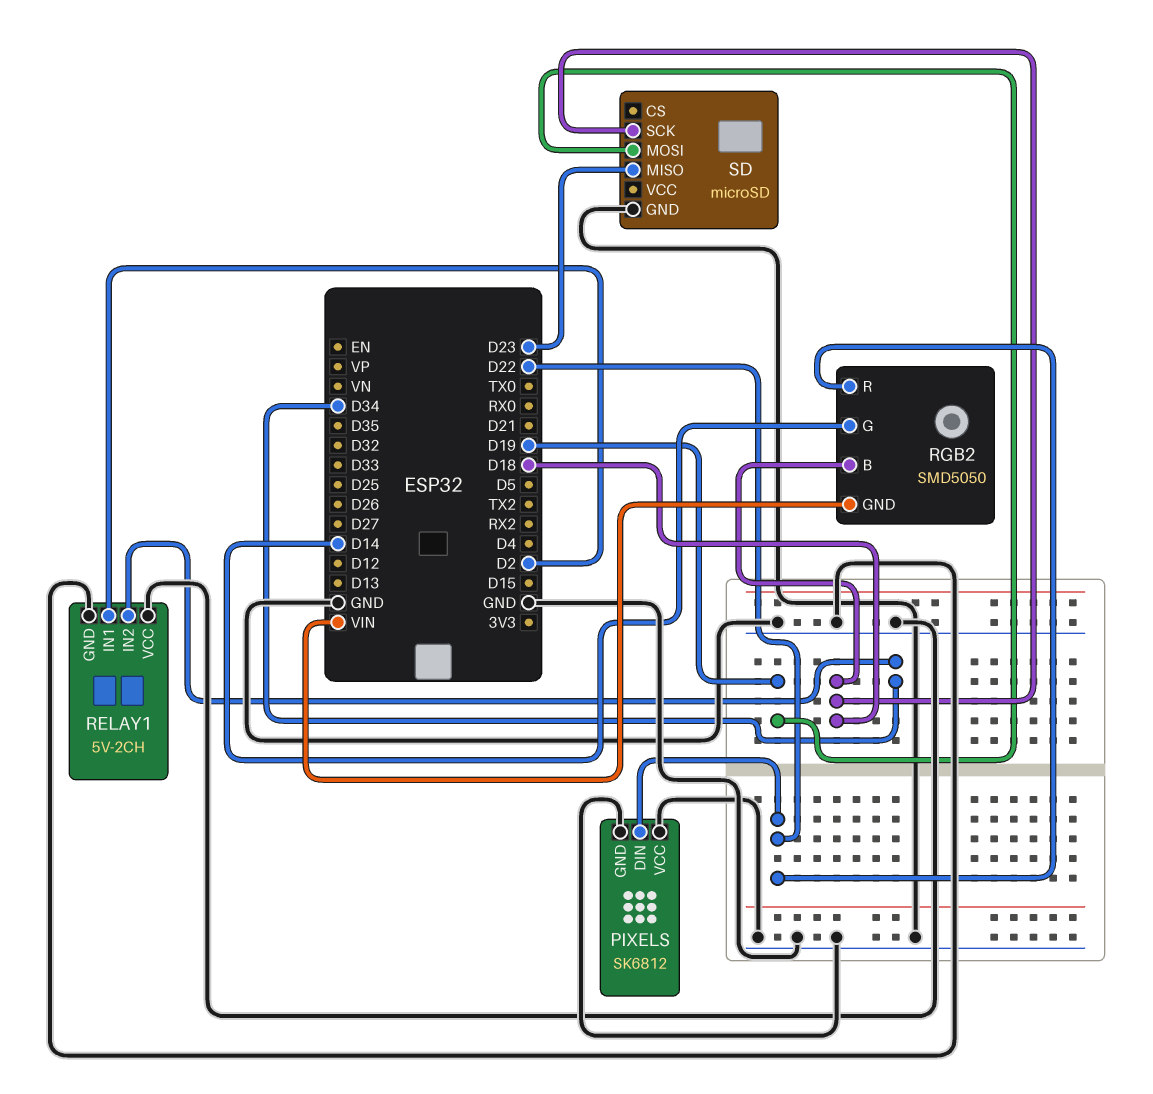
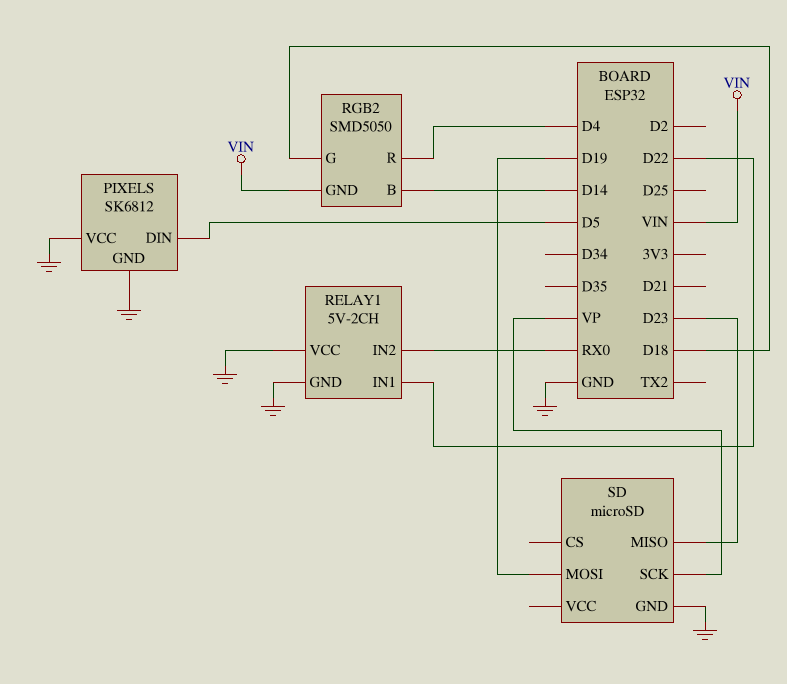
PIXELS pin DIN: D22 -> D5
RELAY1 pin IN1: D2 -> D22
RELAY1 pin IN2: D34 -> RX0
RGB2 pin B: D18 -> D14
RGB2 pin G: D14 -> D18
RGB2 pin R: D22 -> D4
SD pin SCK: D18 -> VP

